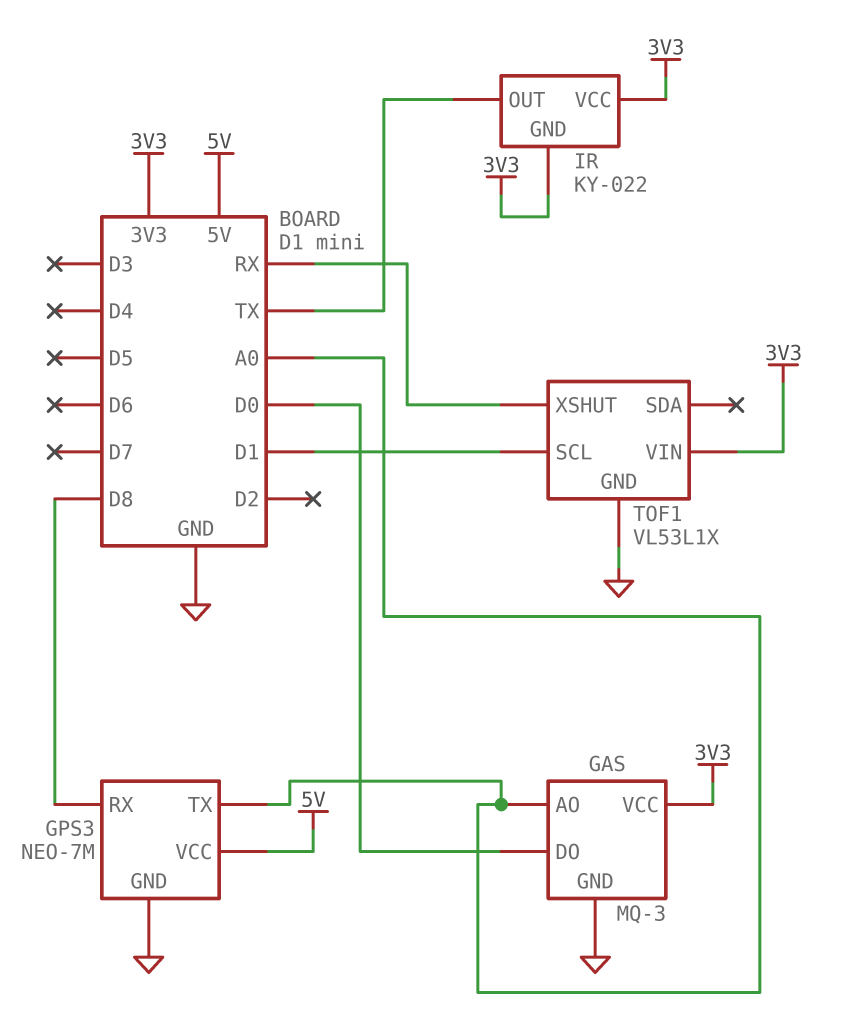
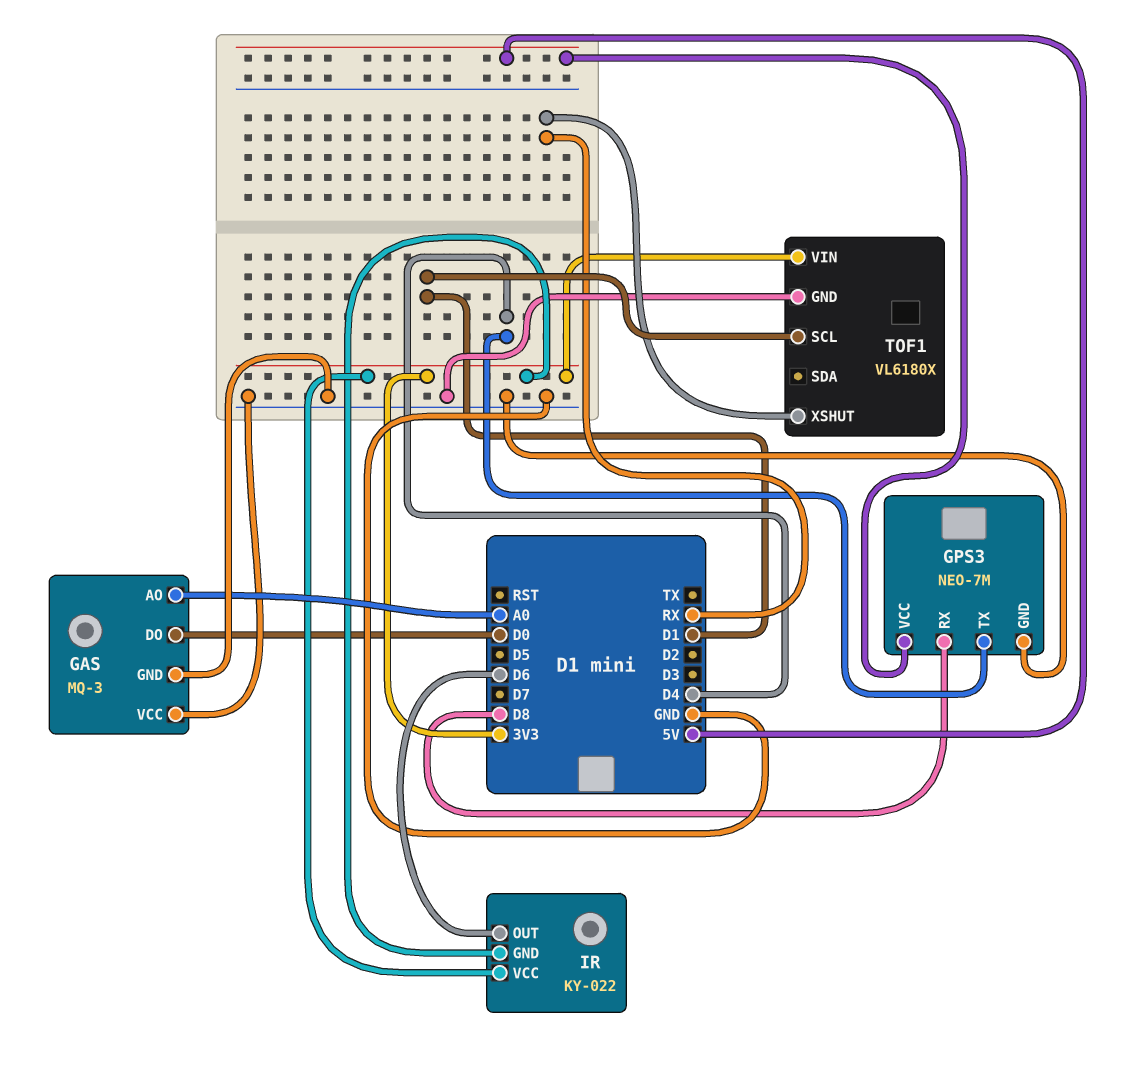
GAS pin VCC: 3V3 -> GND
GPS3 pin TX: A0 -> D4
IR pin OUT: TX -> D6
TOF1: VL53L1X -> VL6180X

